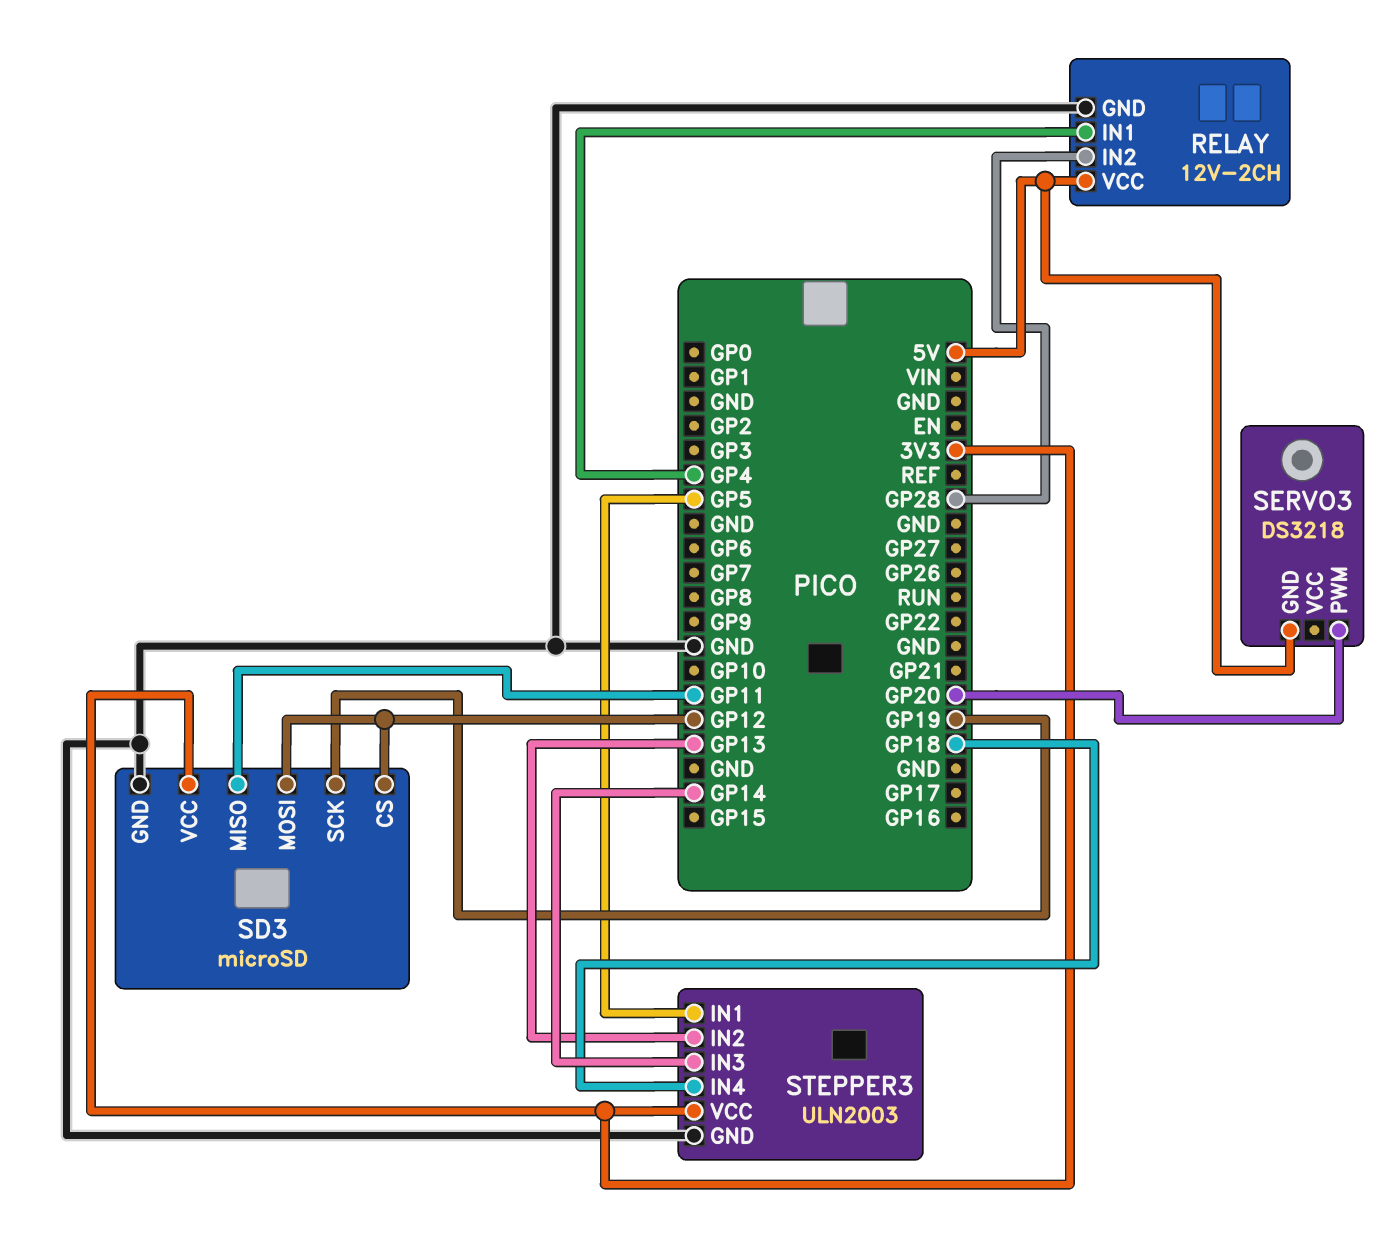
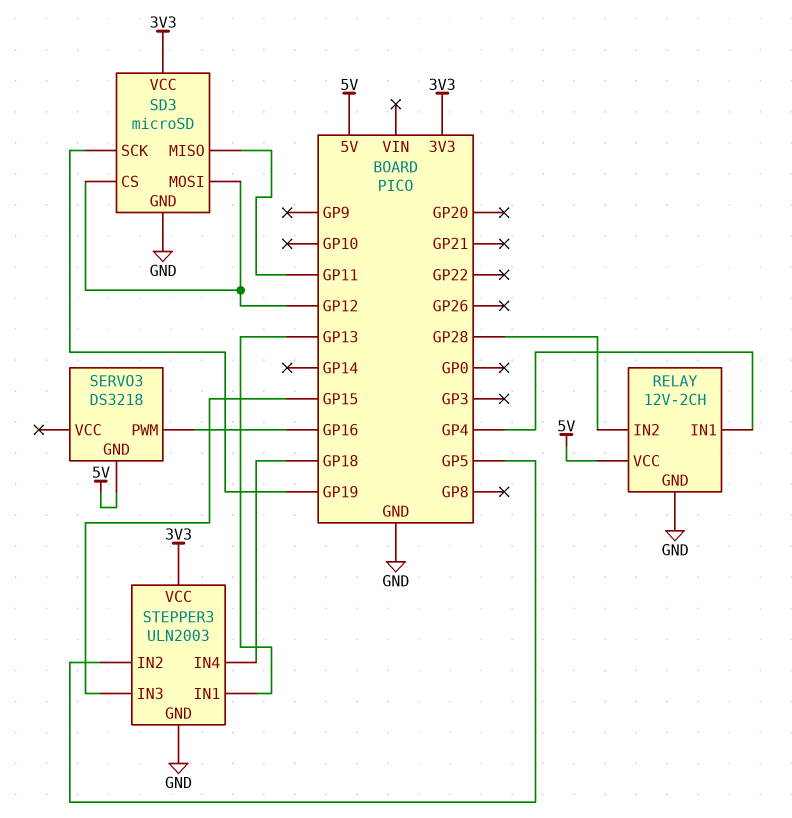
SERVO3 pin PWM: GP20 -> GP16
STEPPER3 pin IN1: GP5 -> GP13
STEPPER3 pin IN2: GP13 -> GP5
STEPPER3 pin IN3: GP14 -> GP15

